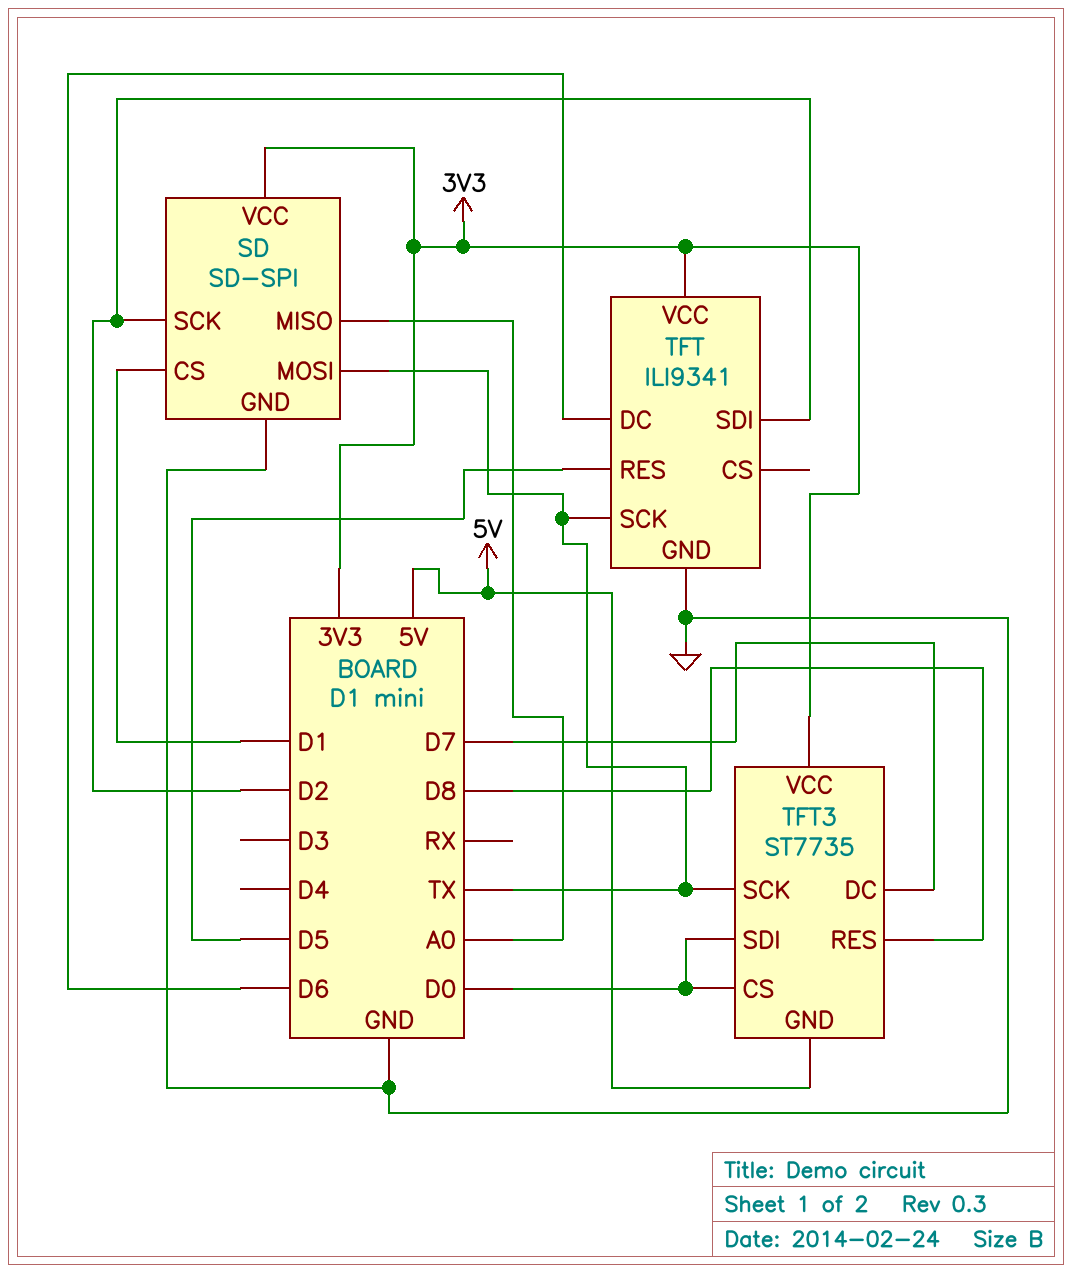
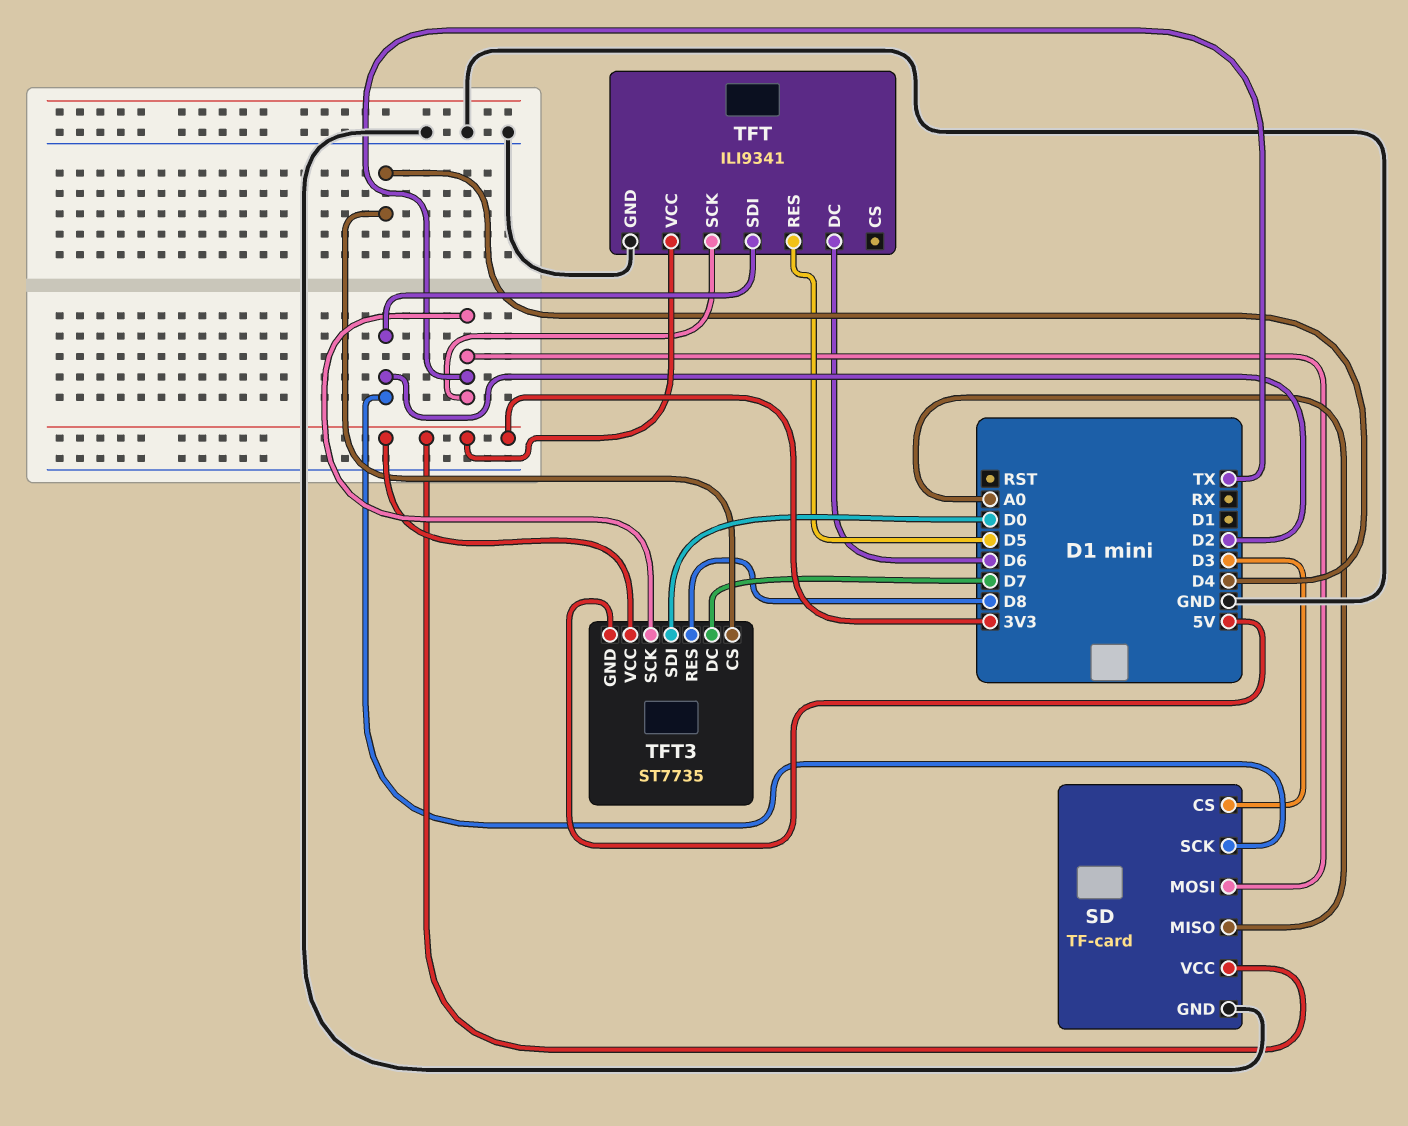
SD: SD-SPI -> TF-card
SD pin CS: D1 -> D3
TFT3 pin CS: D0 -> D4

